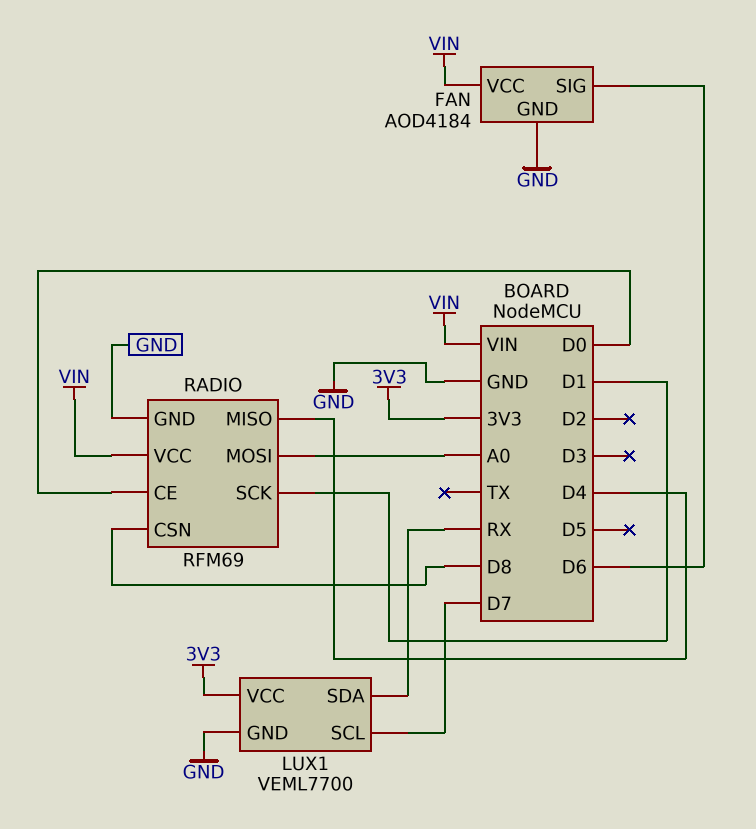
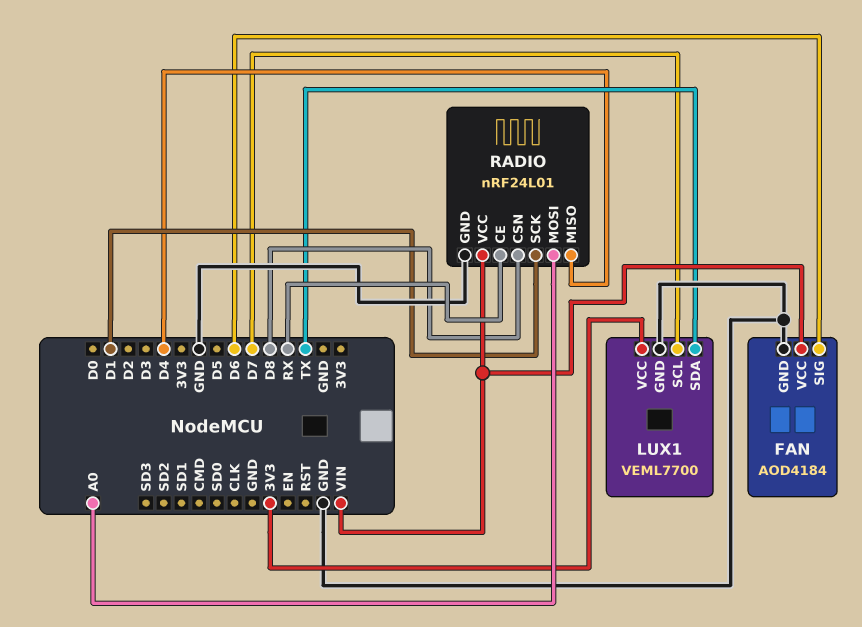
LUX1 pin SDA: RX -> TX
RADIO: RFM69 -> nRF24L01
RADIO pin CE: D0 -> RX

